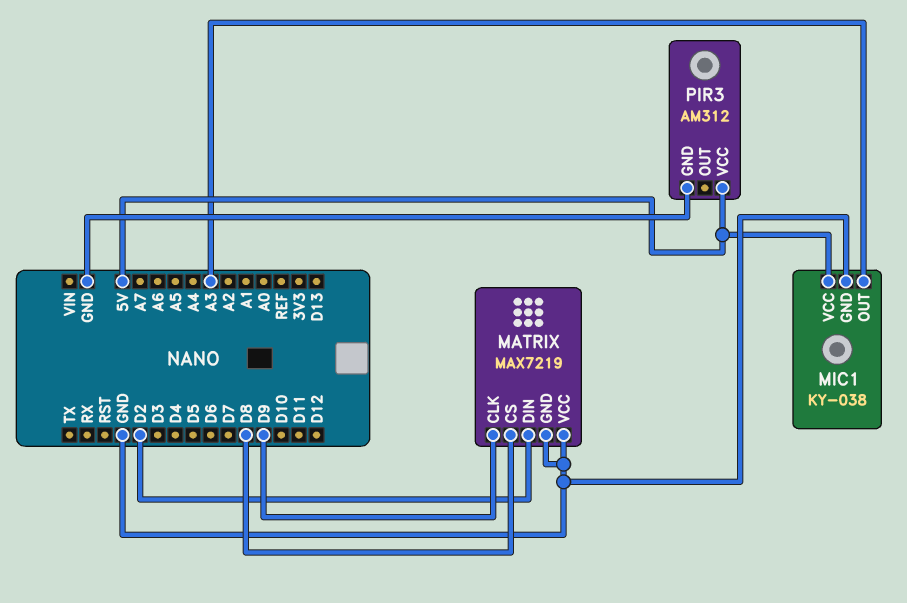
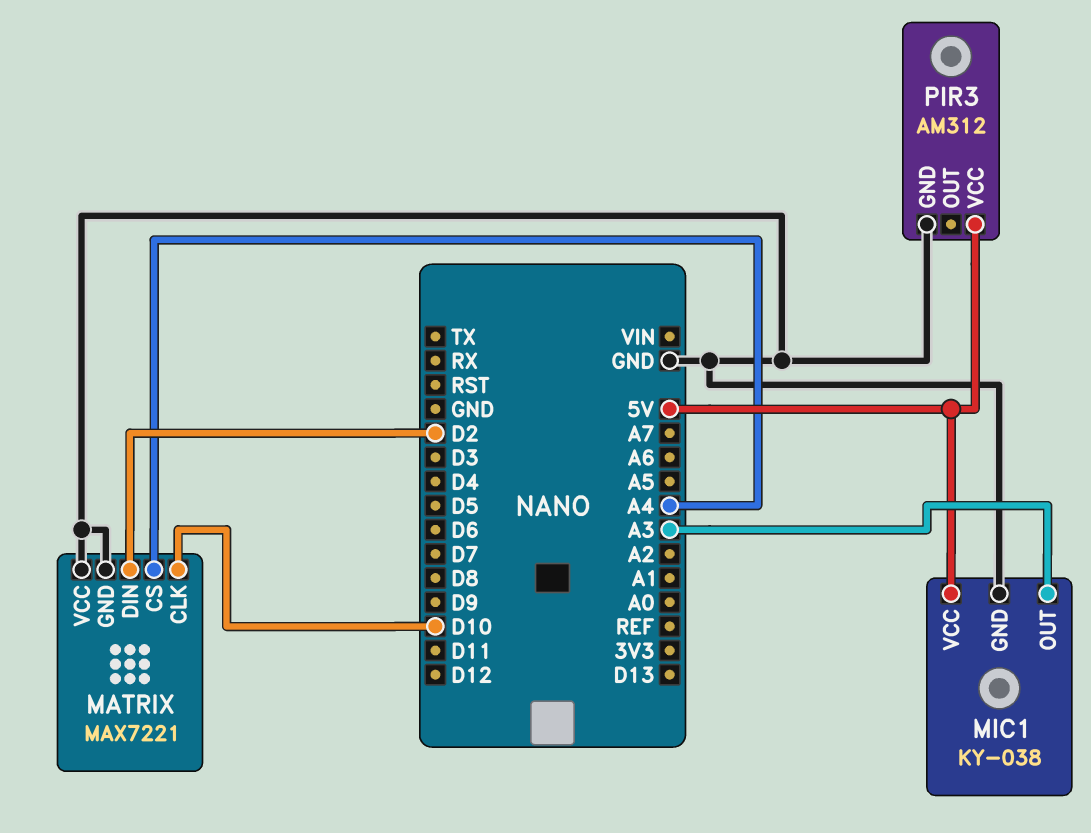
MATRIX: MAX7219 -> MAX7221
MATRIX pin CLK: D9 -> D10
MATRIX pin CS: D8 -> A4

